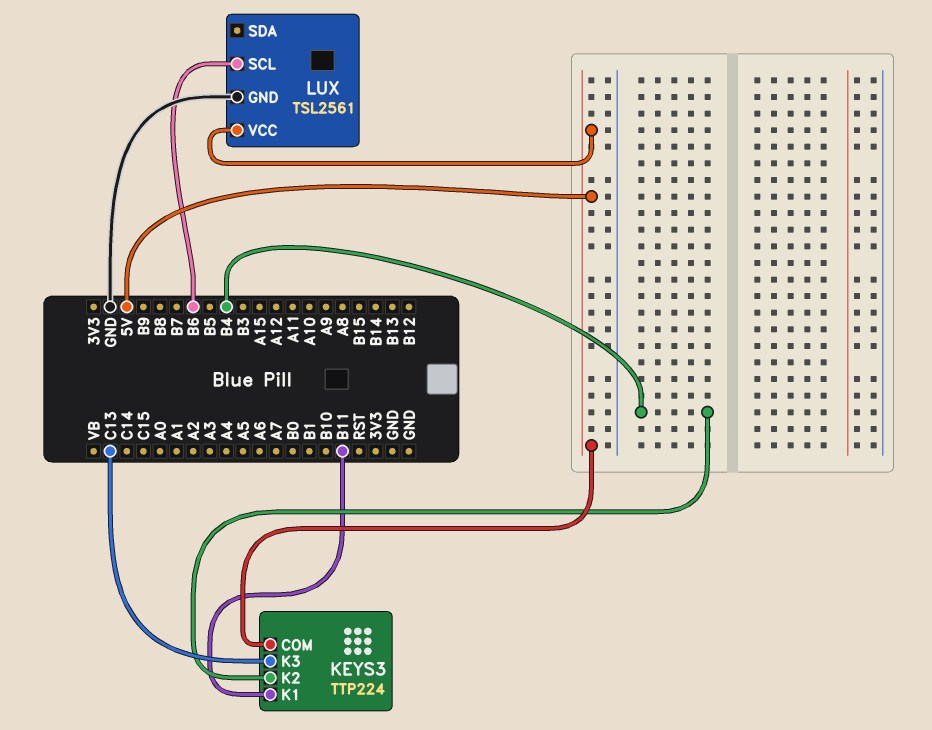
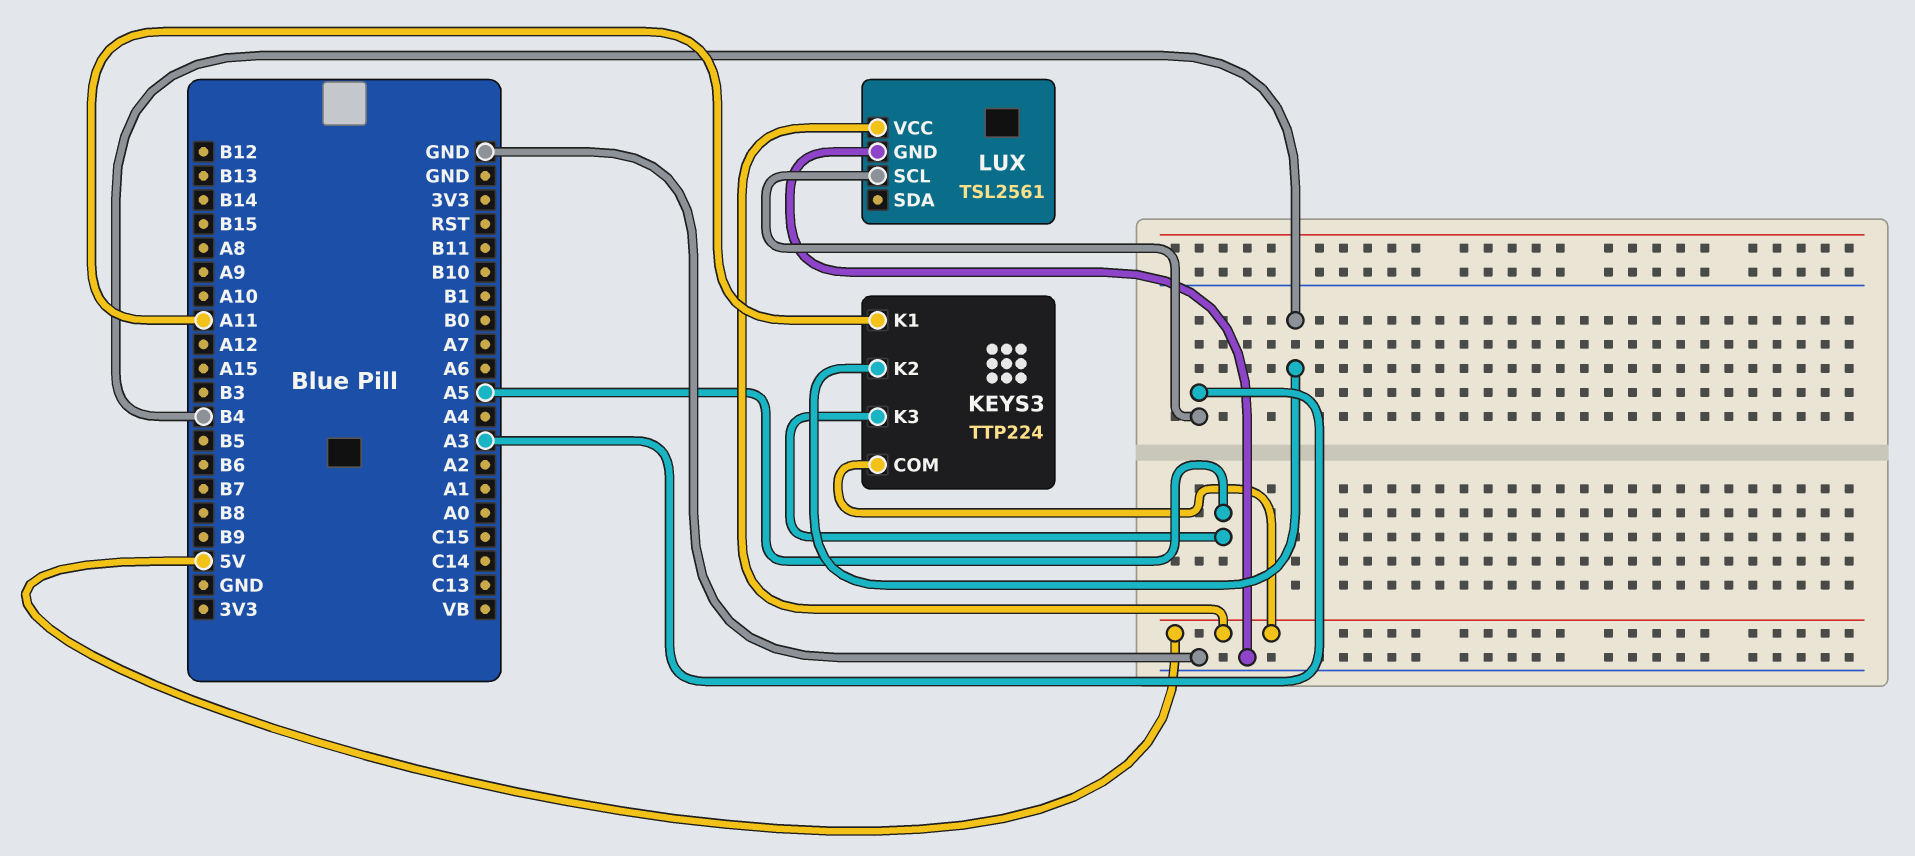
KEYS3 pin K1: B11 -> A11
KEYS3 pin K3: C13 -> A5
LUX pin SCL: B6 -> A3

